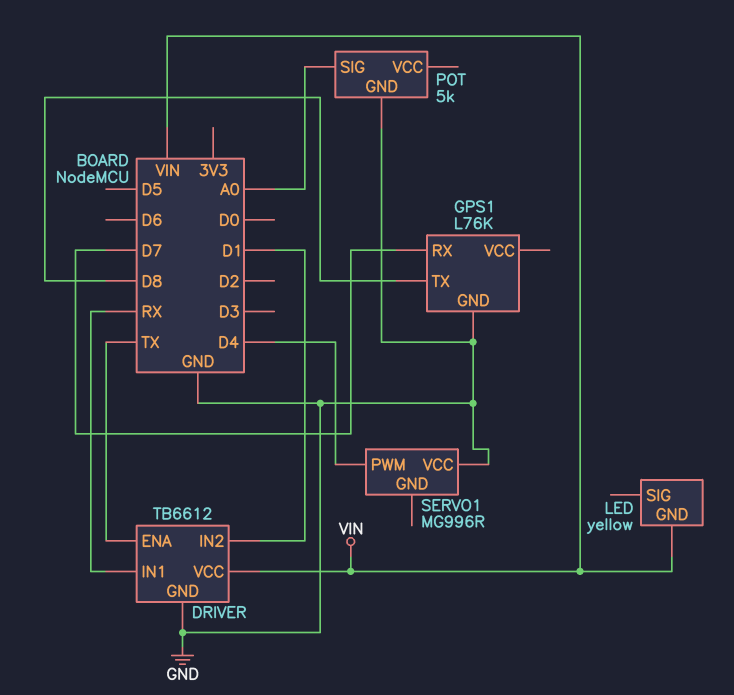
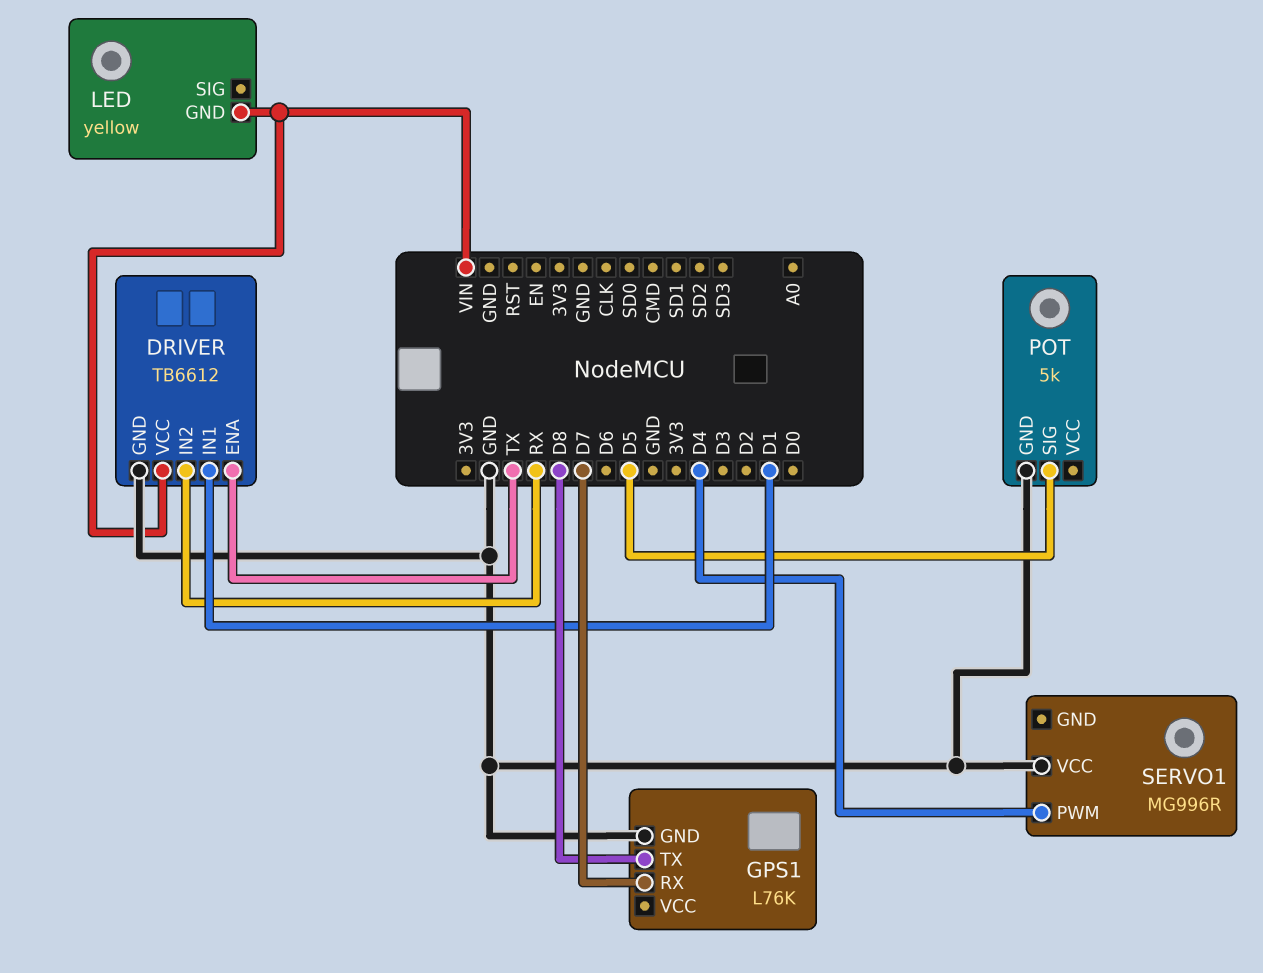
DRIVER pin IN1: RX -> D1
DRIVER pin IN2: D1 -> RX
POT pin SIG: A0 -> D5

